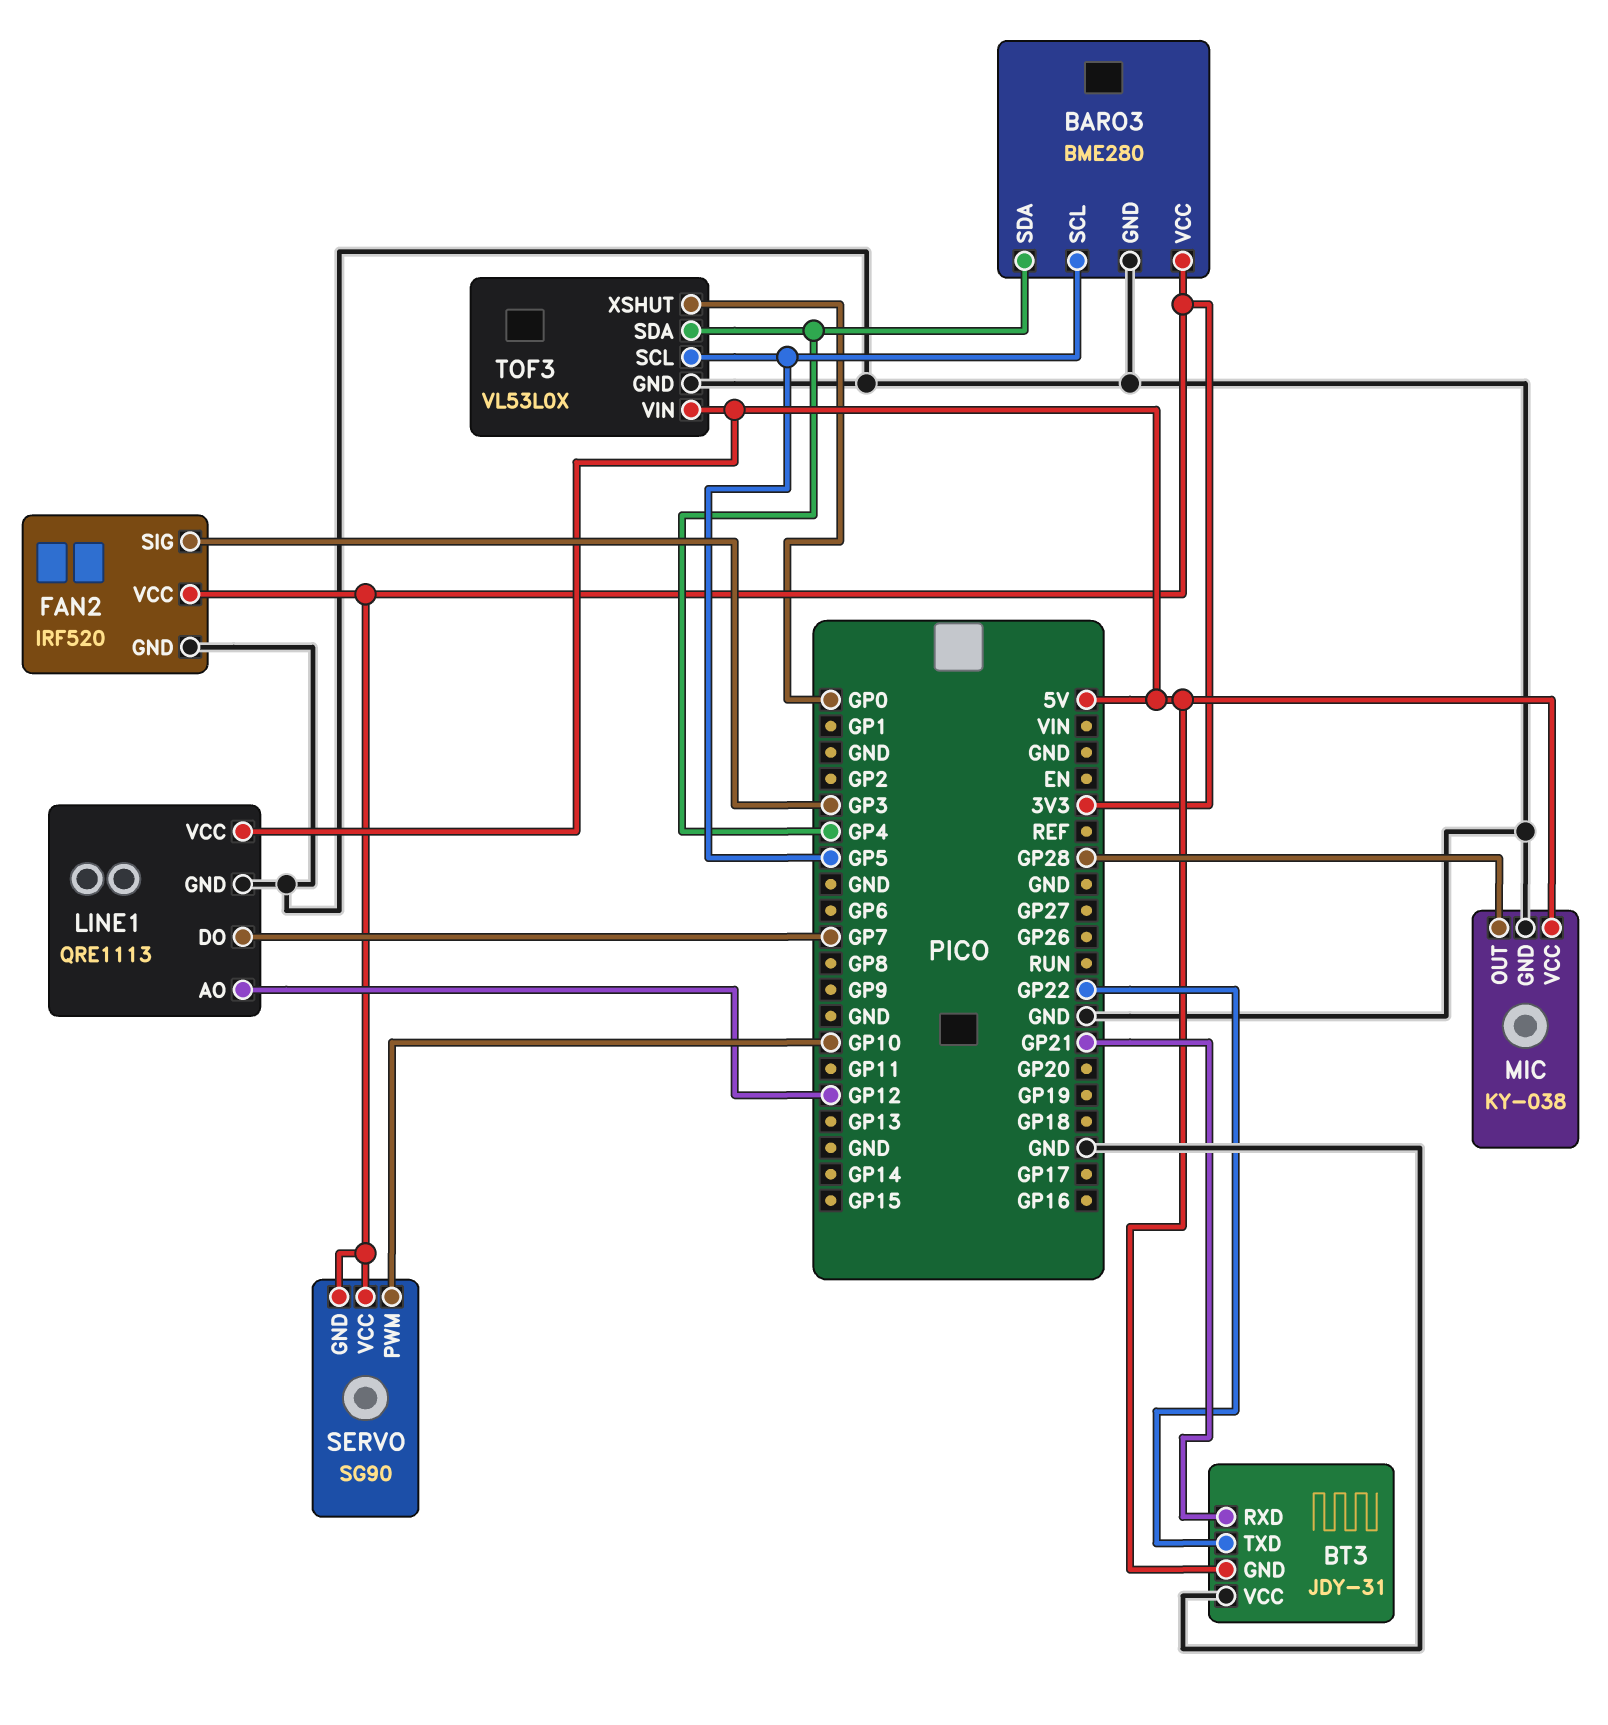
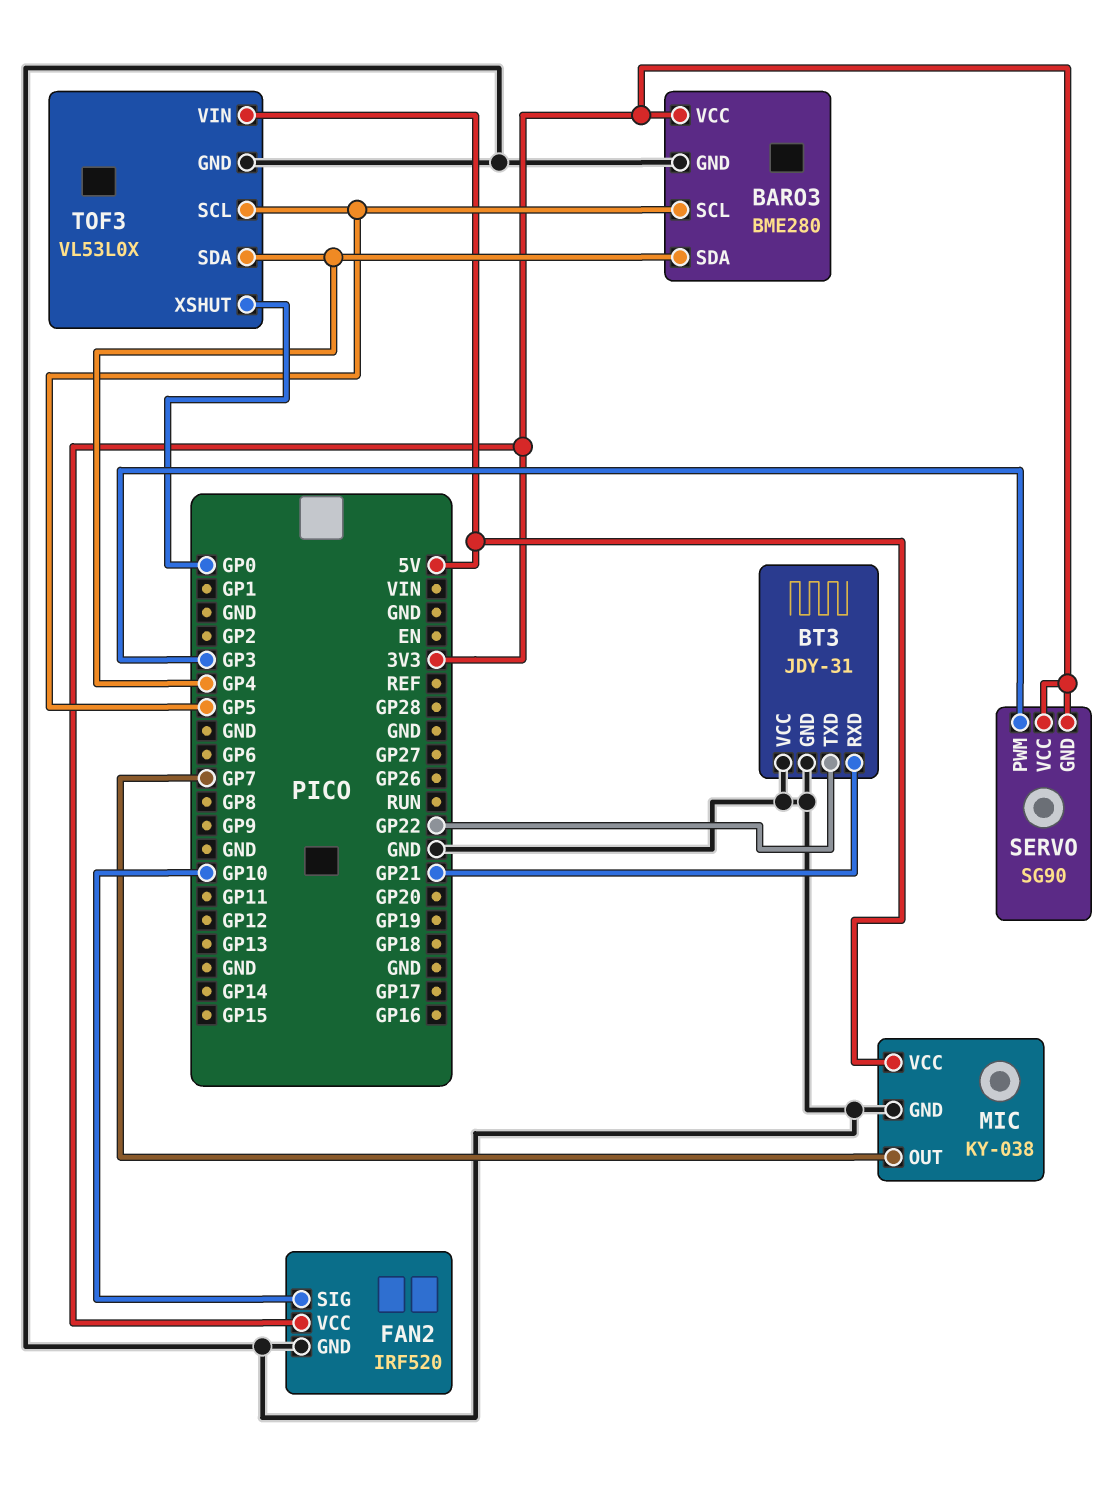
BT3 pin GND: 5V -> GND
FAN2 pin SIG: GP3 -> GP10
LINE1: QRE1113 -> none
LINE1 pin AO: GP12 -> none
LINE1 pin DO: GP7 -> none
LINE1 pin GND: GND -> none
LINE1 pin VCC: 5V -> none
MIC pin OUT: GP28 -> GP7
SERVO pin PWM: GP10 -> GP3

